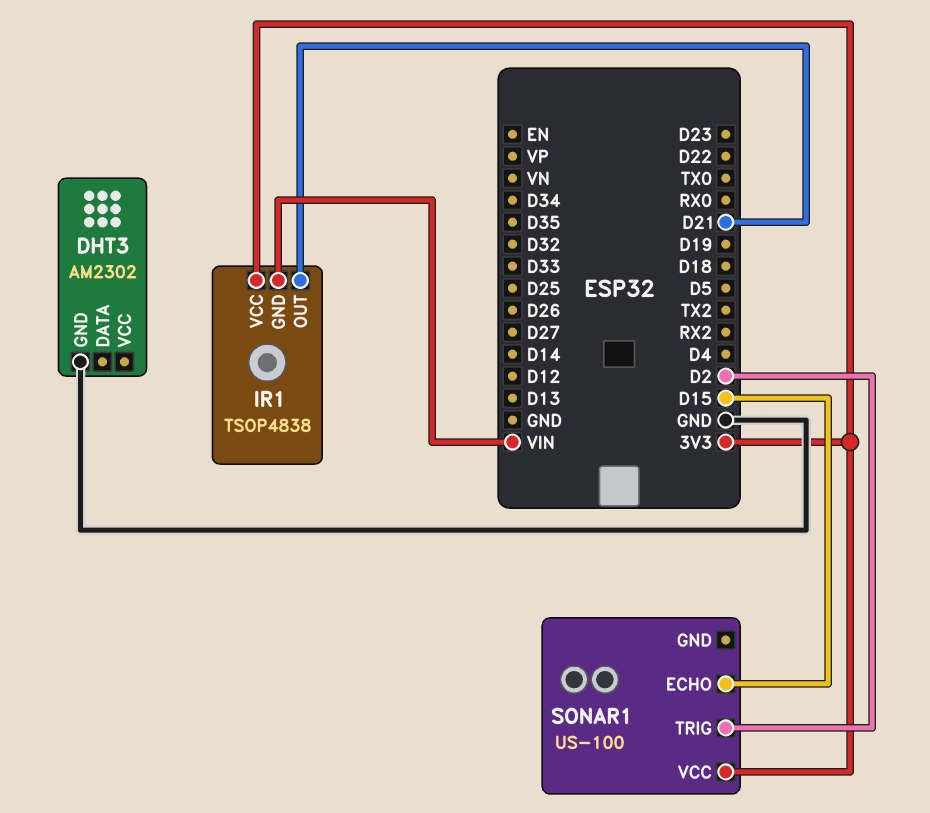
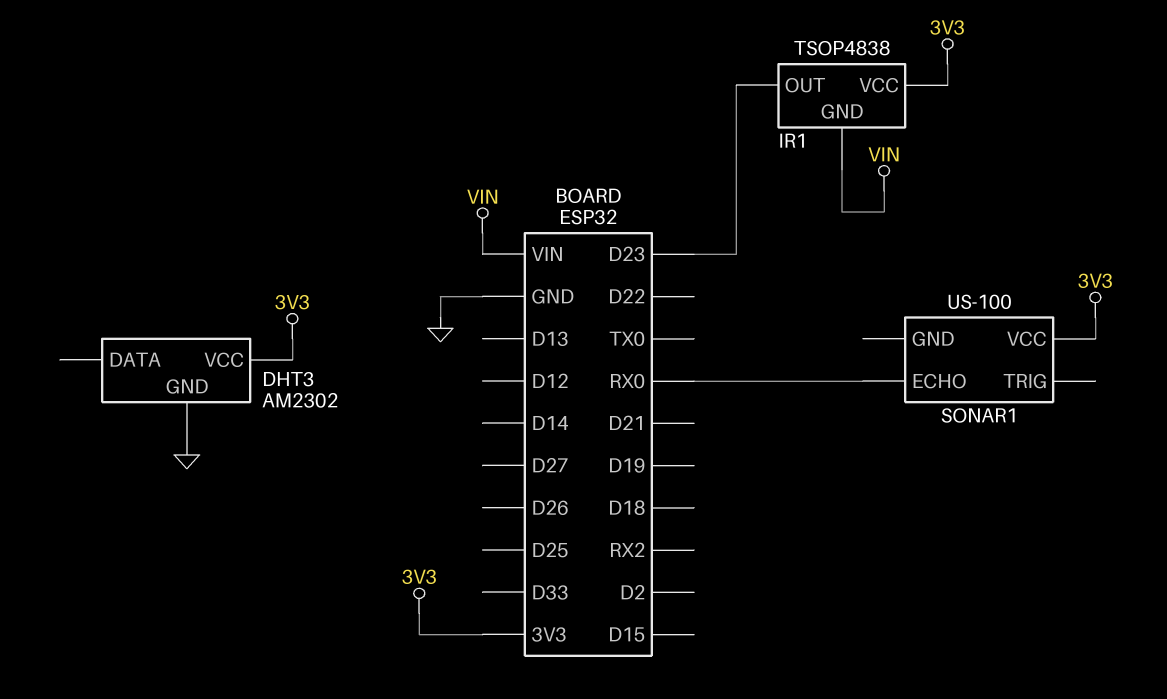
DHT3 pin VCC: none -> 3V3
IR1 pin OUT: D21 -> D23
SONAR1 pin ECHO: D15 -> RX0
SONAR1 pin TRIG: D2 -> none

